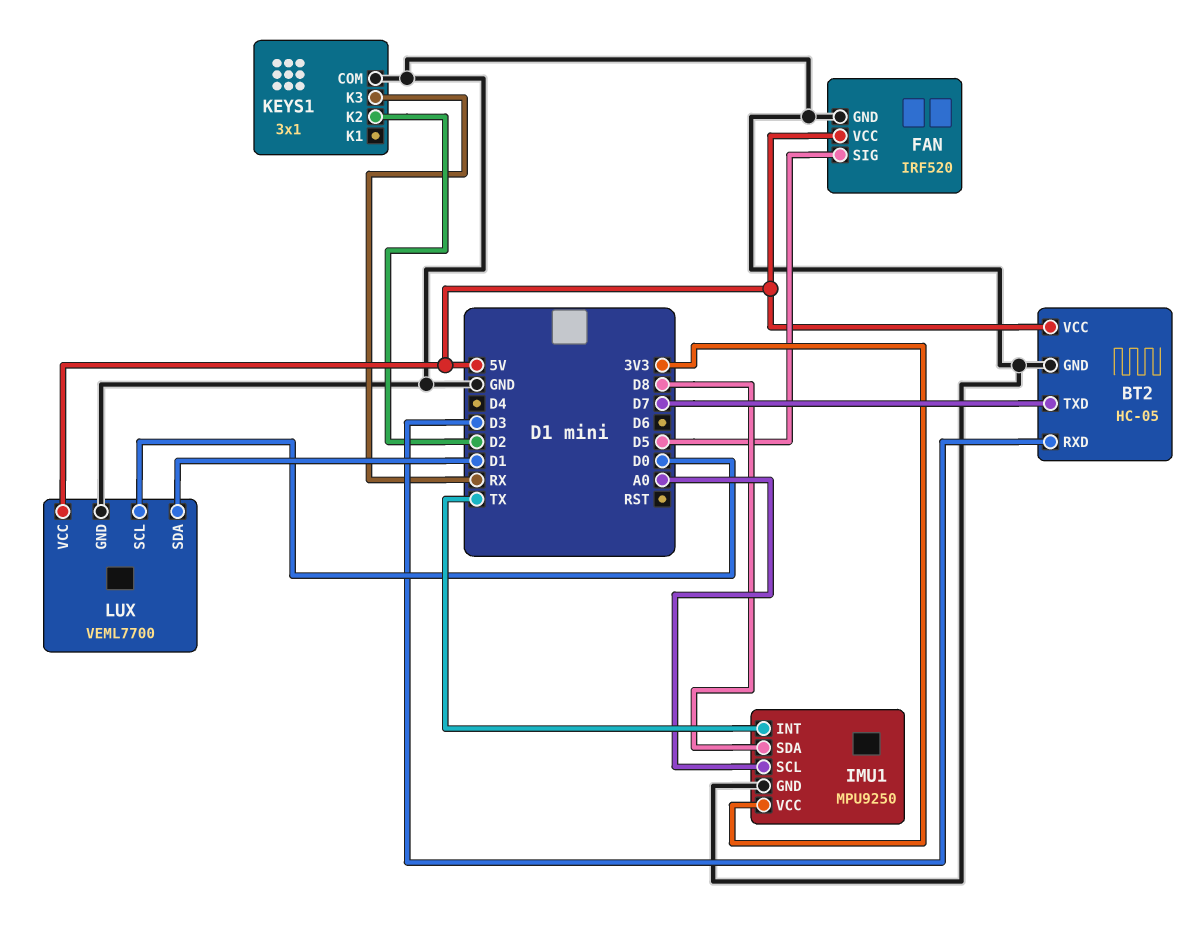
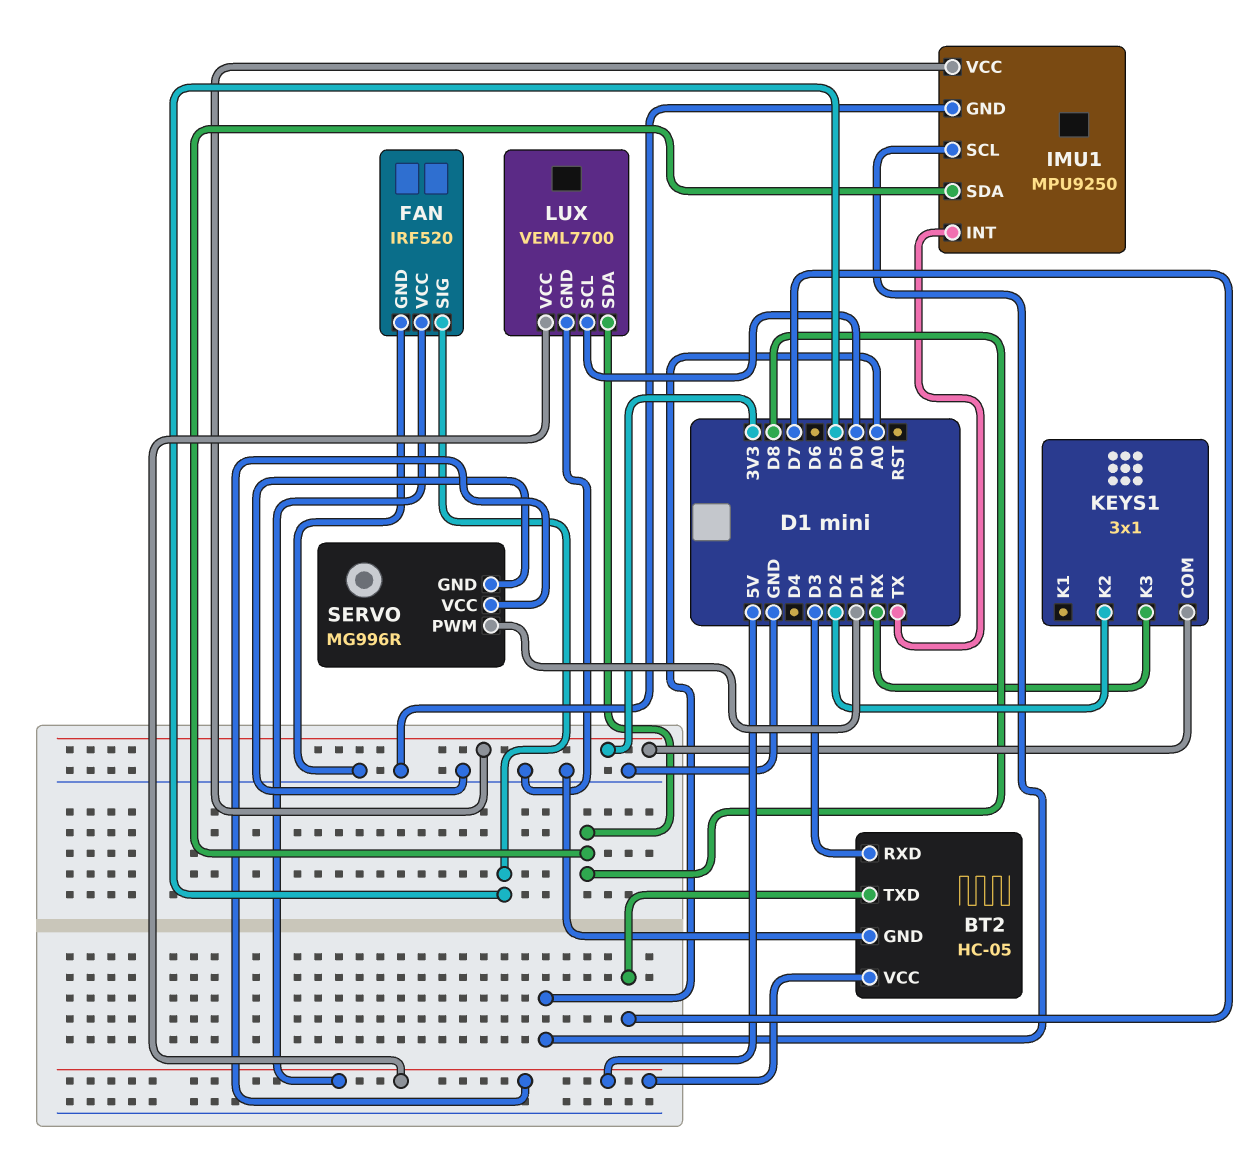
KEYS1 pin COM: GND -> 3V3
LUX pin SDA: D1 -> D8
SERVO: none -> MG996R
SERVO pin GND: none -> GND
SERVO pin PWM: none -> D1
SERVO pin VCC: none -> 5V

